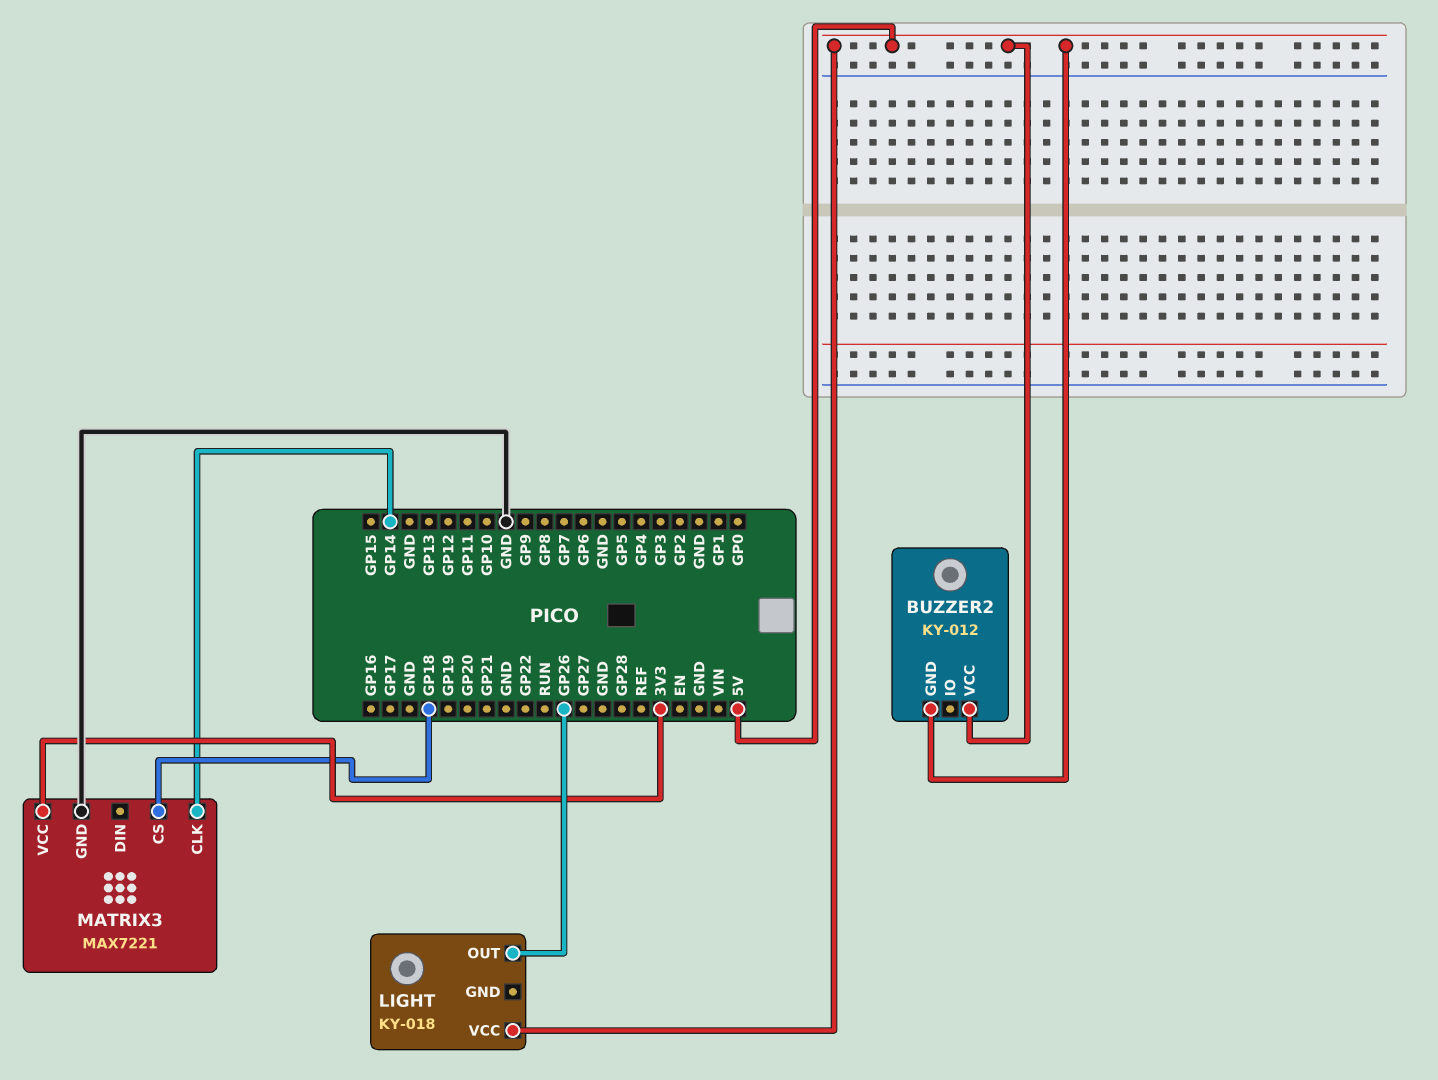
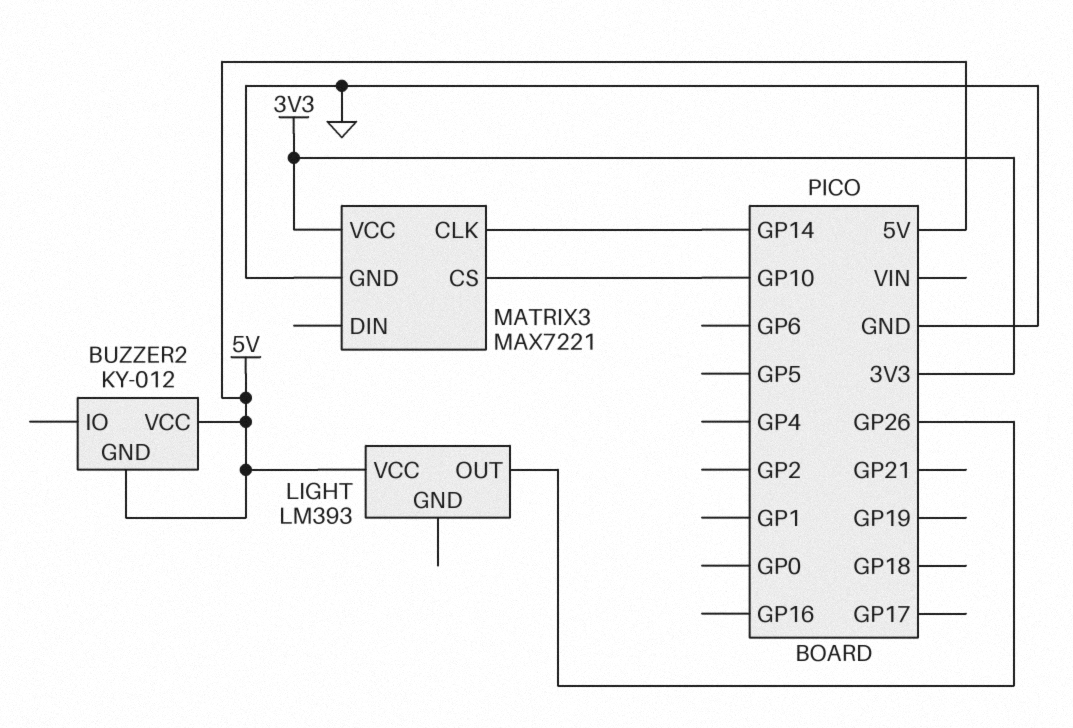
LIGHT: KY-018 -> LM393
MATRIX3 pin CS: GP18 -> GP10

